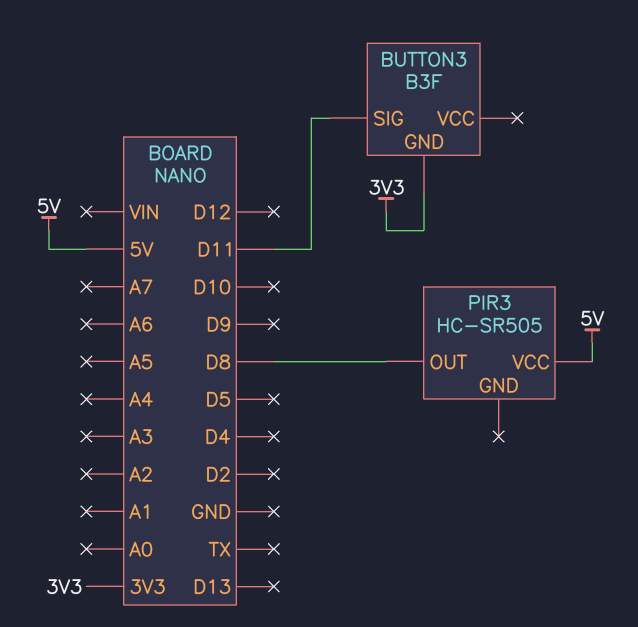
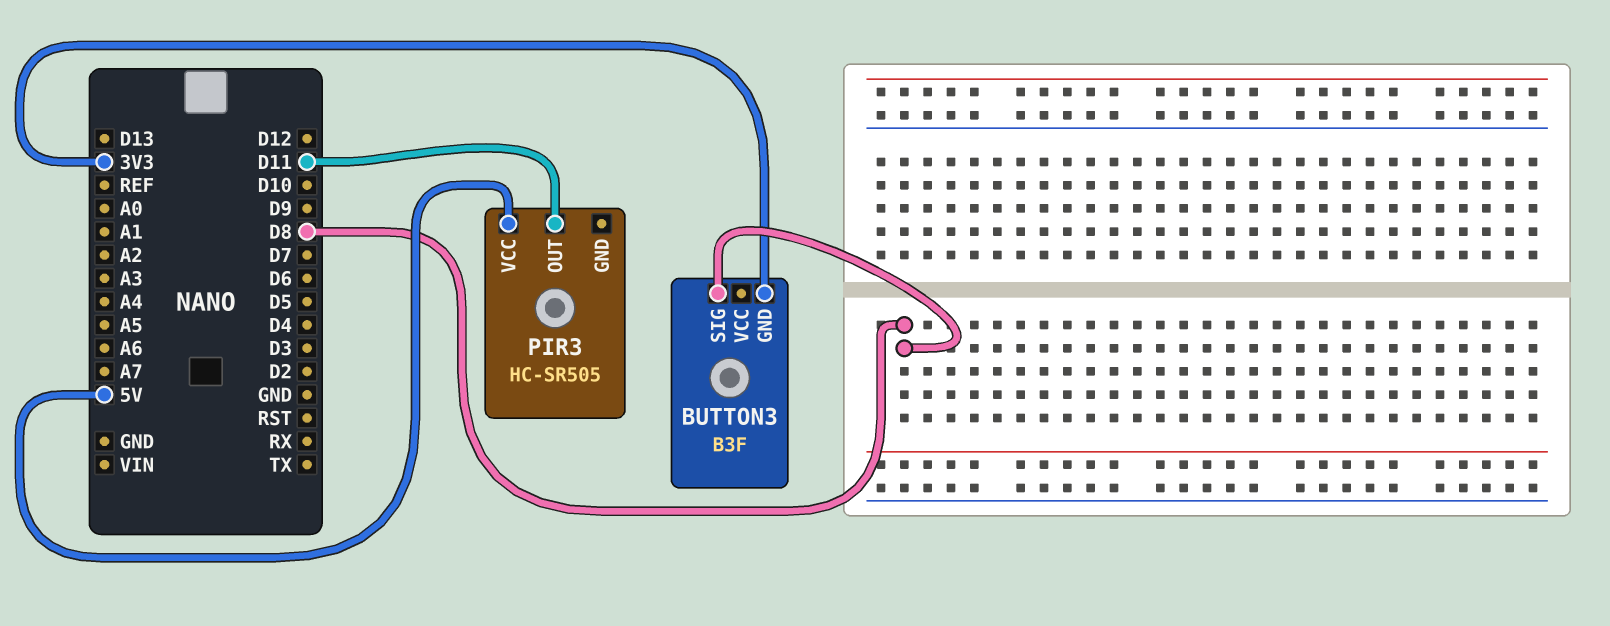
BUTTON3 pin SIG: D11 -> D8
PIR3 pin OUT: D8 -> D11

